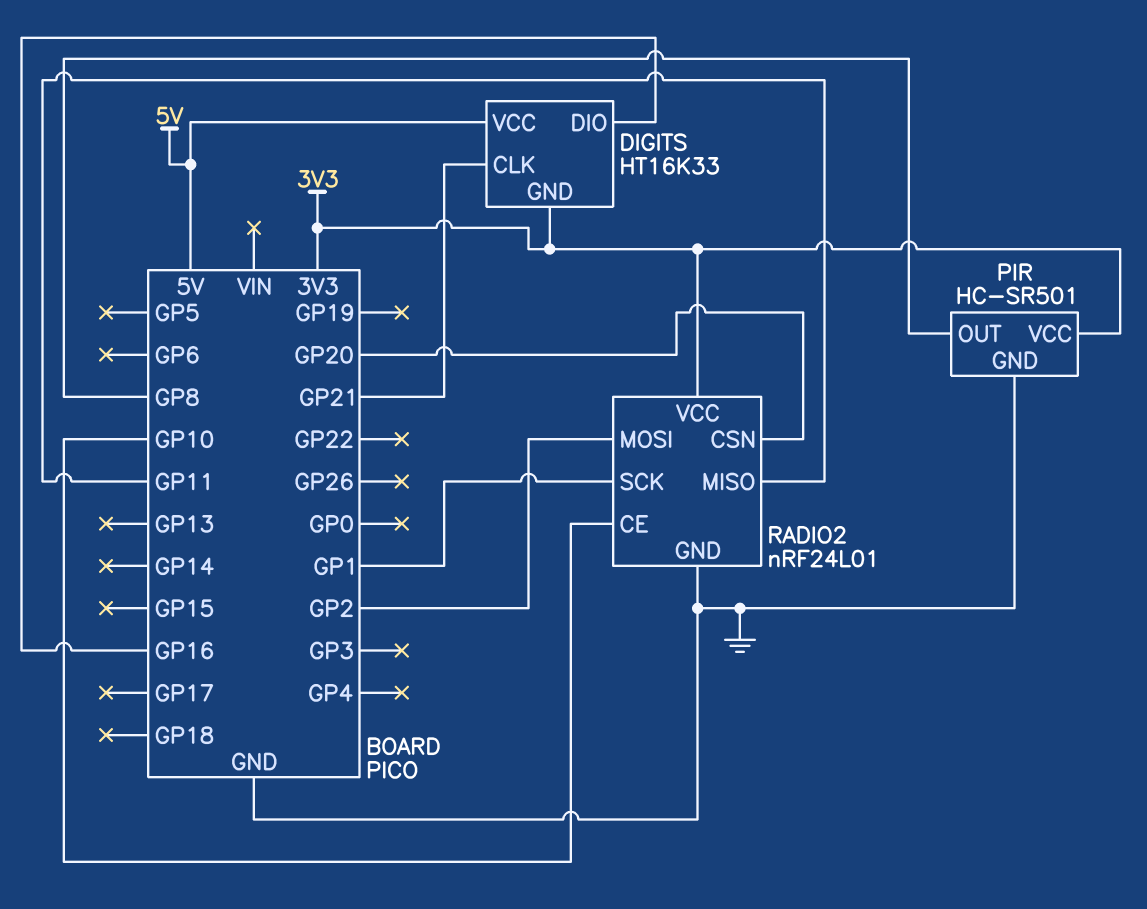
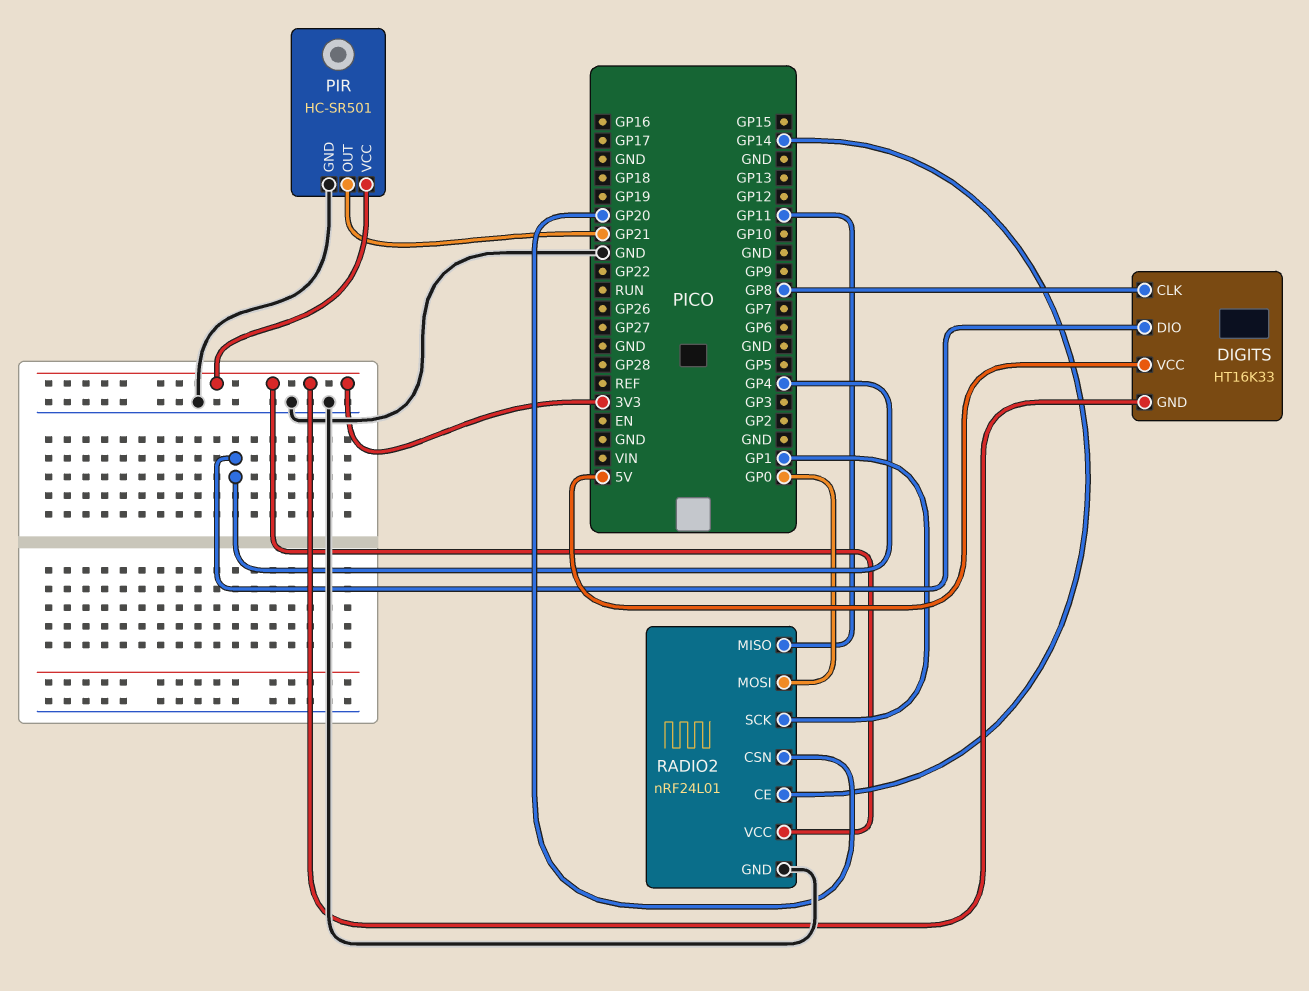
DIGITS pin CLK: GP21 -> GP8
DIGITS pin DIO: GP16 -> GP4
PIR pin OUT: GP8 -> GP21
RADIO2 pin CE: GP10 -> GP14
RADIO2 pin MOSI: GP2 -> GP0

